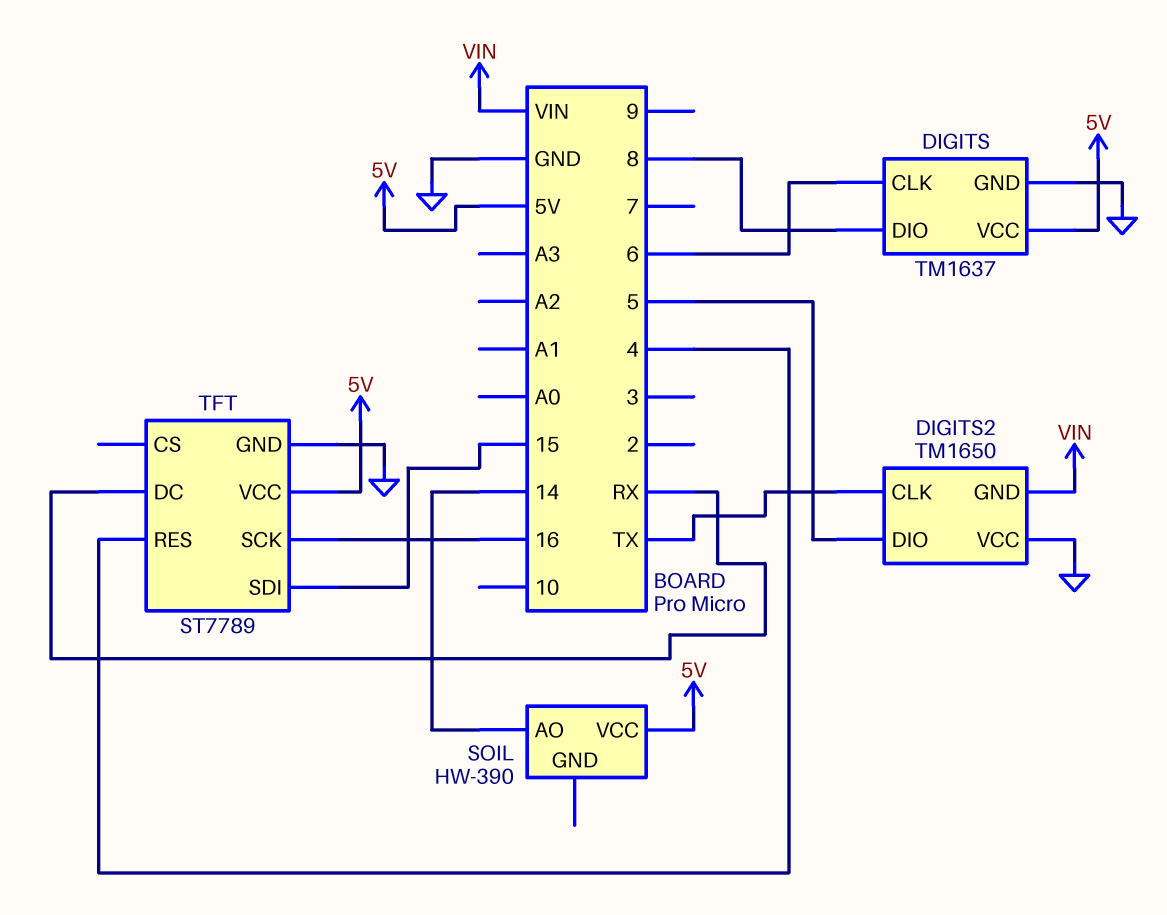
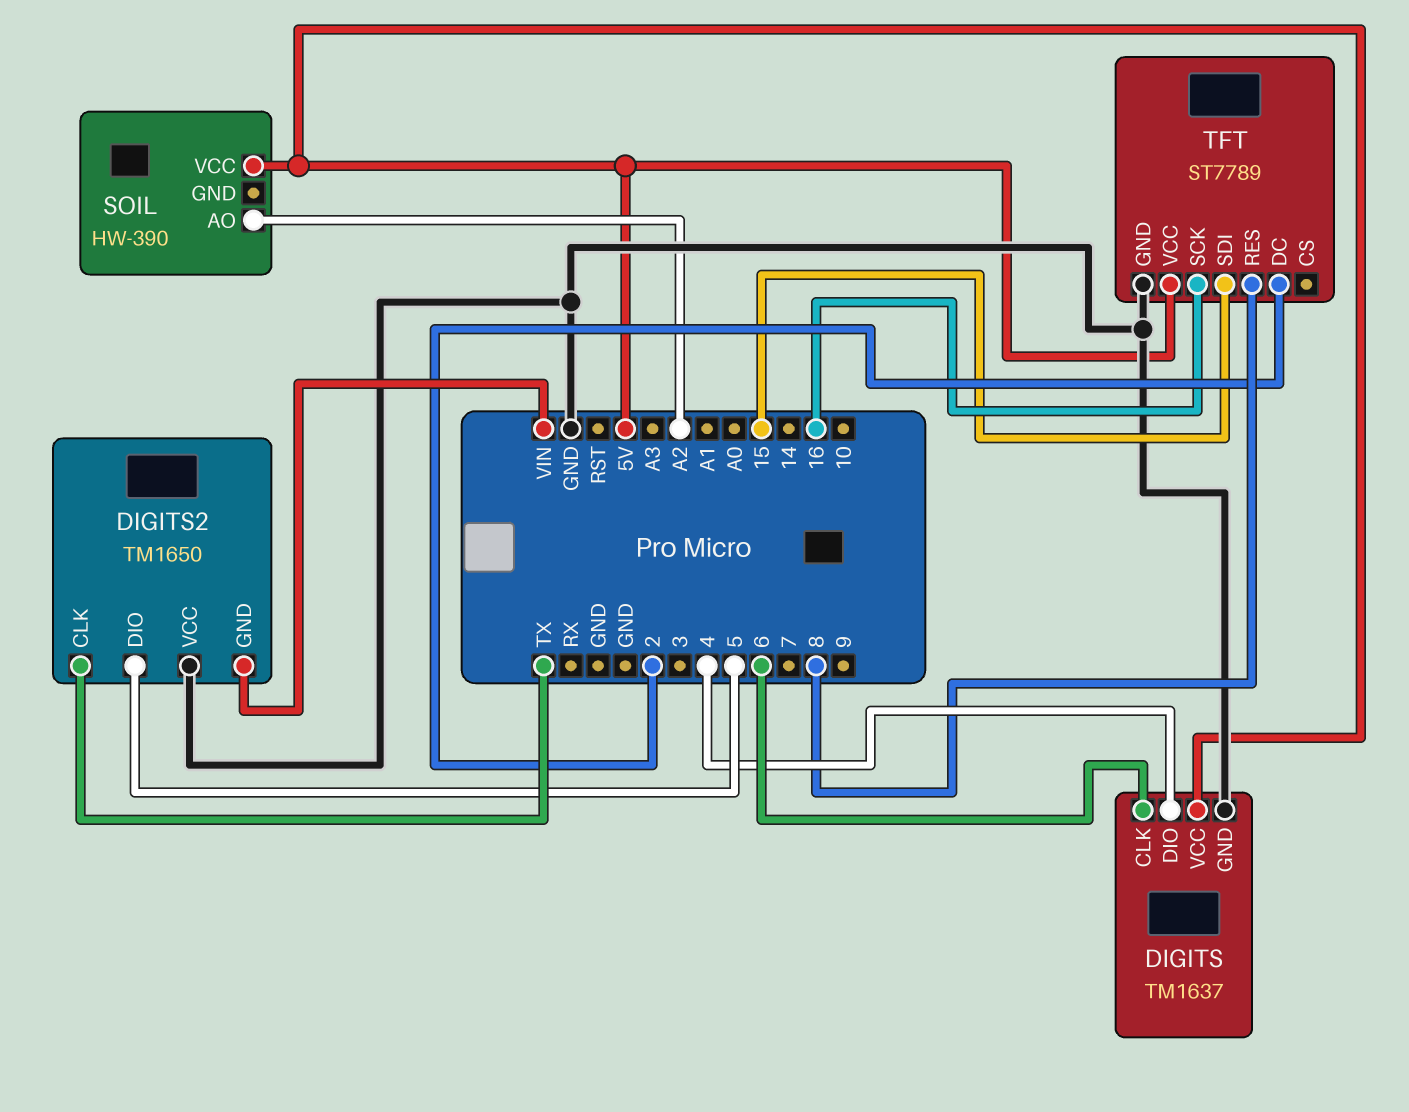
DIGITS pin DIO: 8 -> 4
SOIL pin AO: 14 -> A2
TFT pin DC: RX -> 2
TFT pin RES: 4 -> 8

